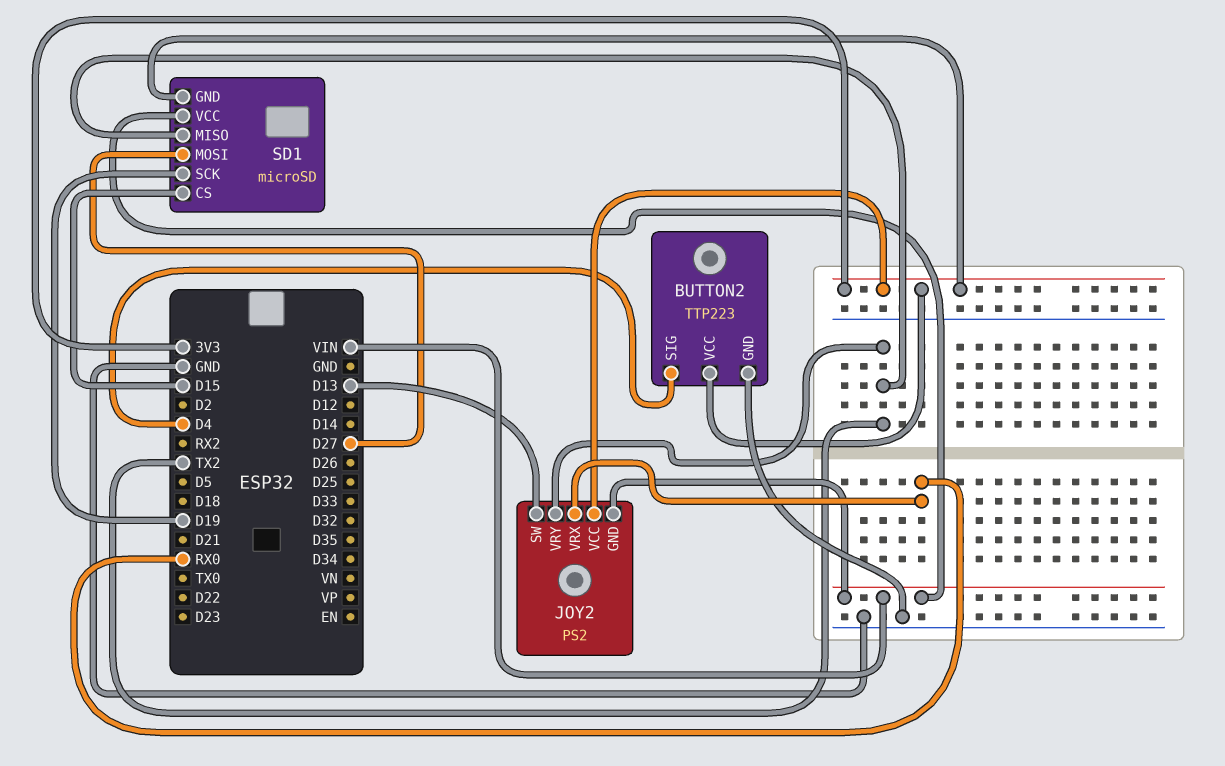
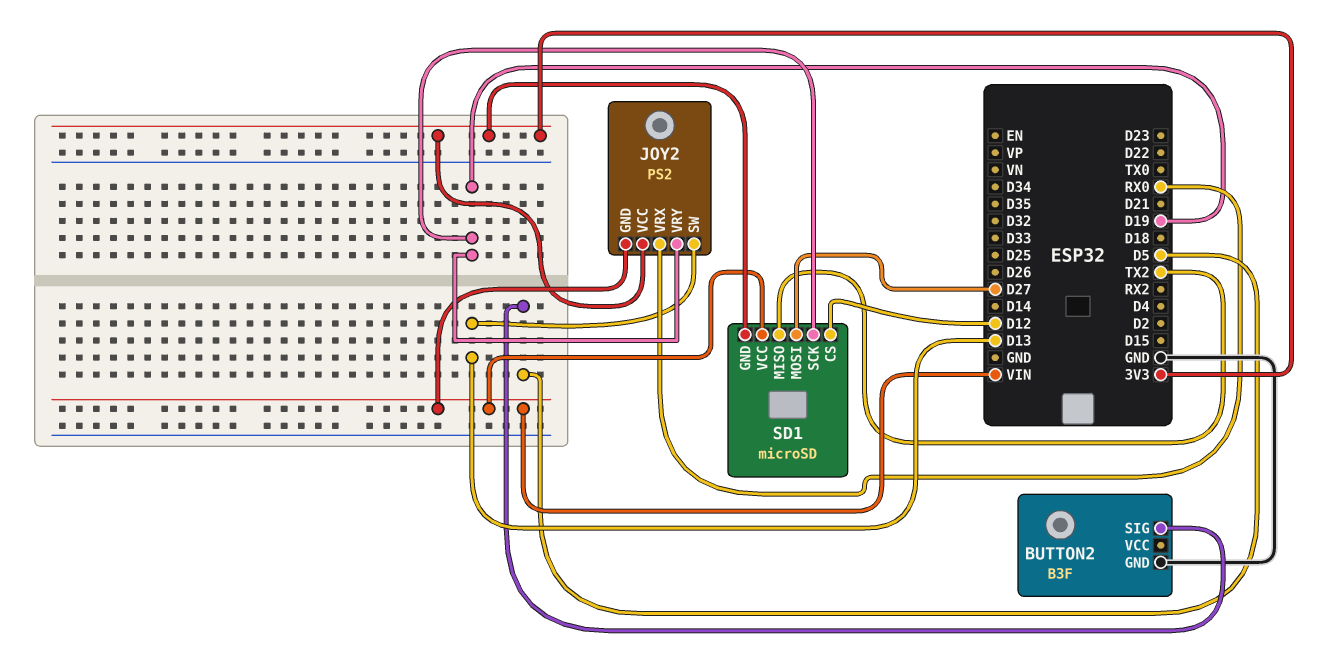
BUTTON2: TTP223 -> B3F
BUTTON2 pin SIG: D4 -> D5
BUTTON2 pin VCC: 3V3 -> none
JOY2 pin VRY: TX2 -> D19
SD1 pin CS: D15 -> D12

